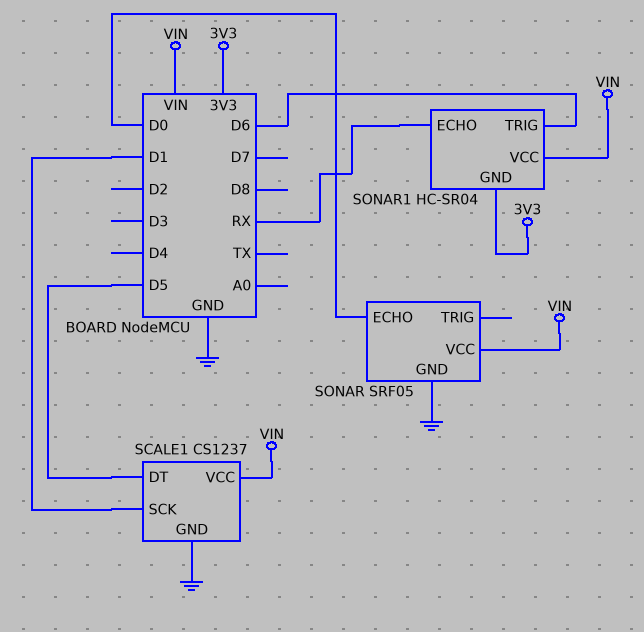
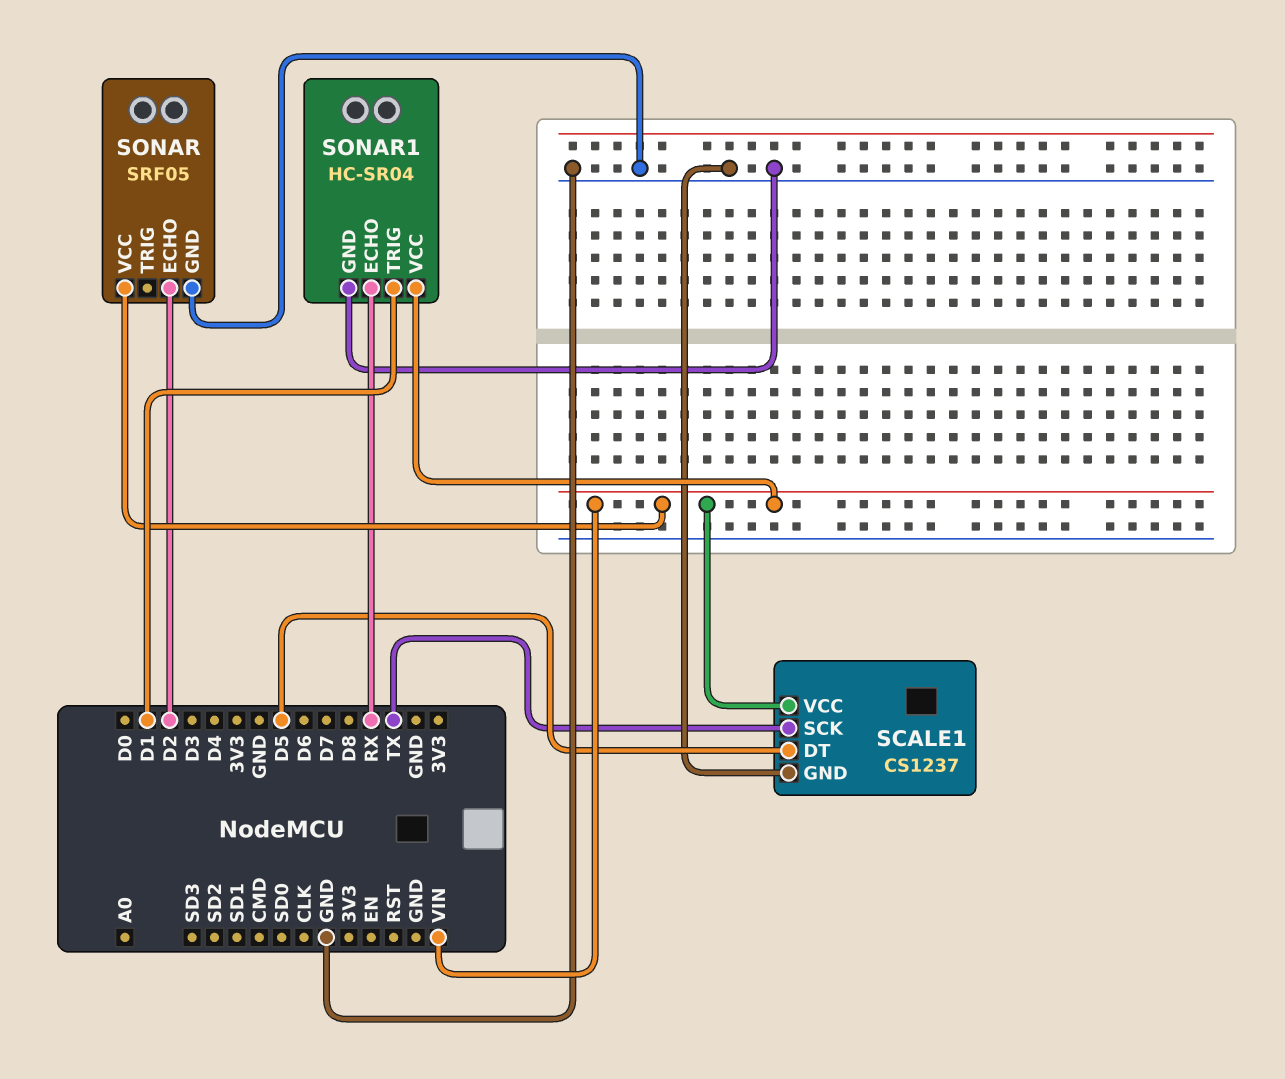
SCALE1 pin SCK: D1 -> TX
SONAR pin ECHO: D0 -> D2
SONAR1 pin GND: 3V3 -> GND
SONAR1 pin TRIG: D6 -> D1

